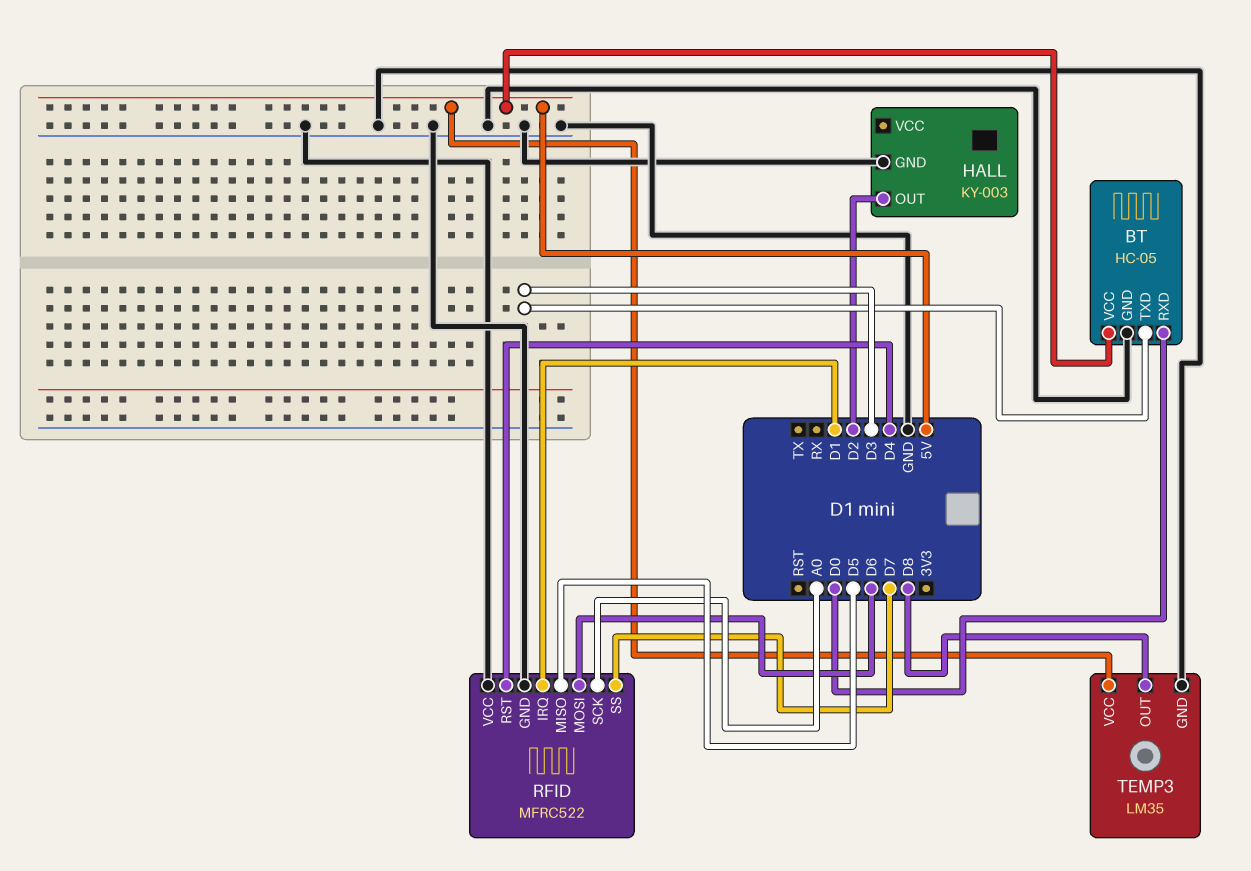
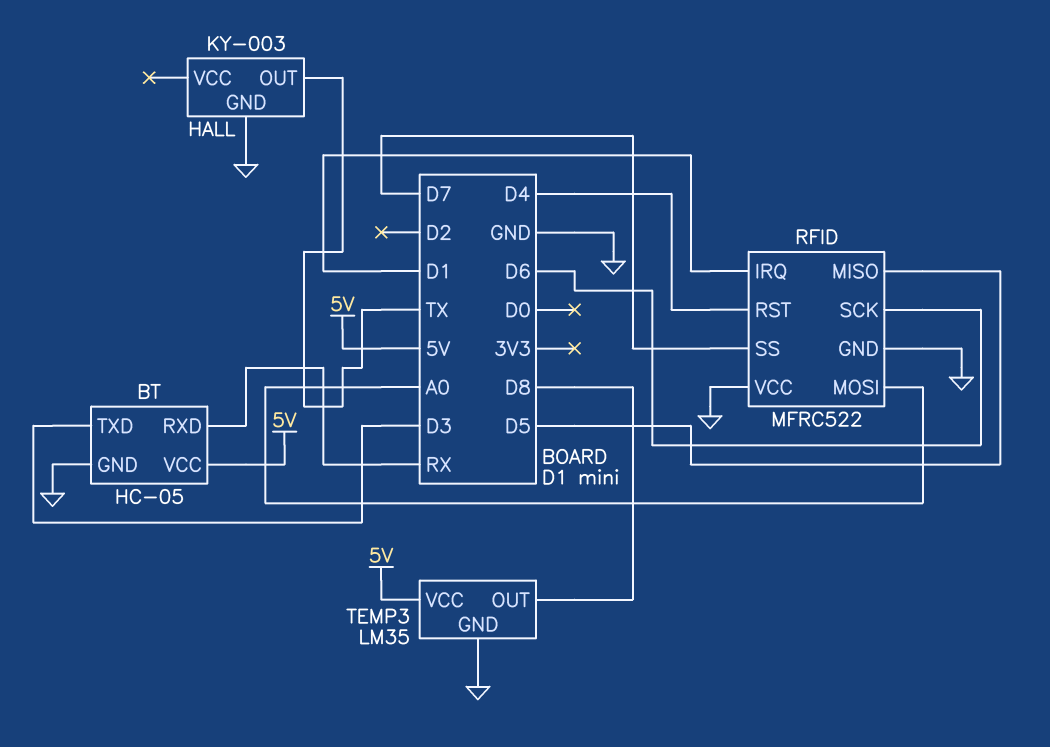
BT pin RXD: D0 -> RX
HALL pin OUT: D2 -> TX
RFID pin MOSI: D6 -> A0
RFID pin SCK: A0 -> D6

